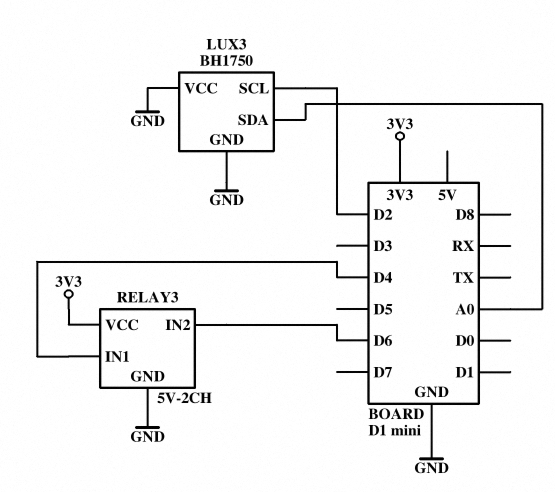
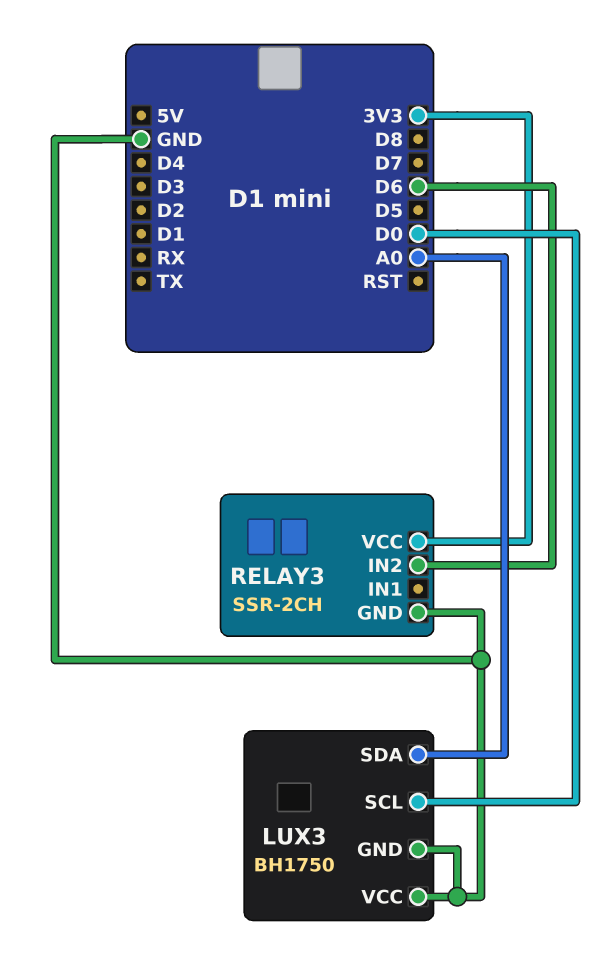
LUX3 pin SCL: D2 -> D0
RELAY3: 5V-2CH -> SSR-2CH
RELAY3 pin IN1: D4 -> none

